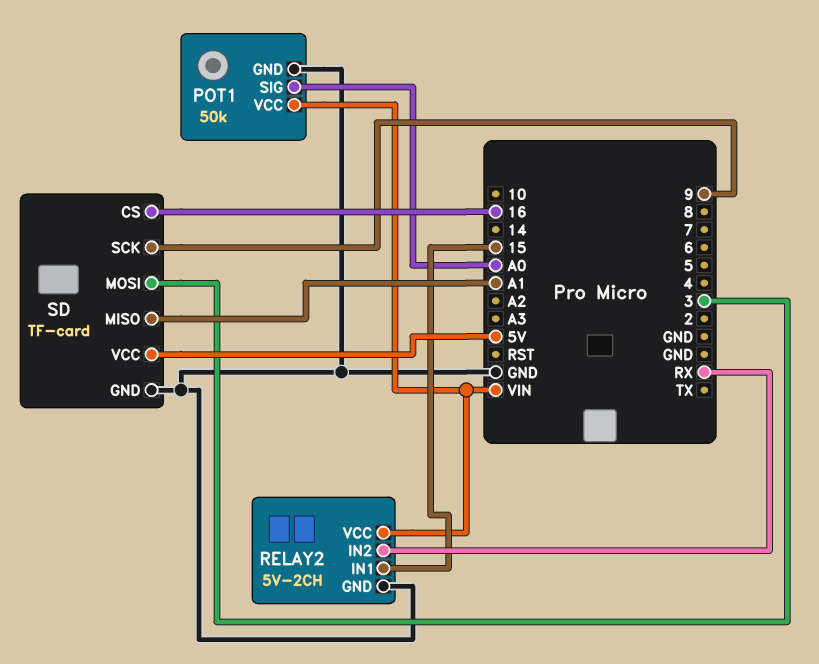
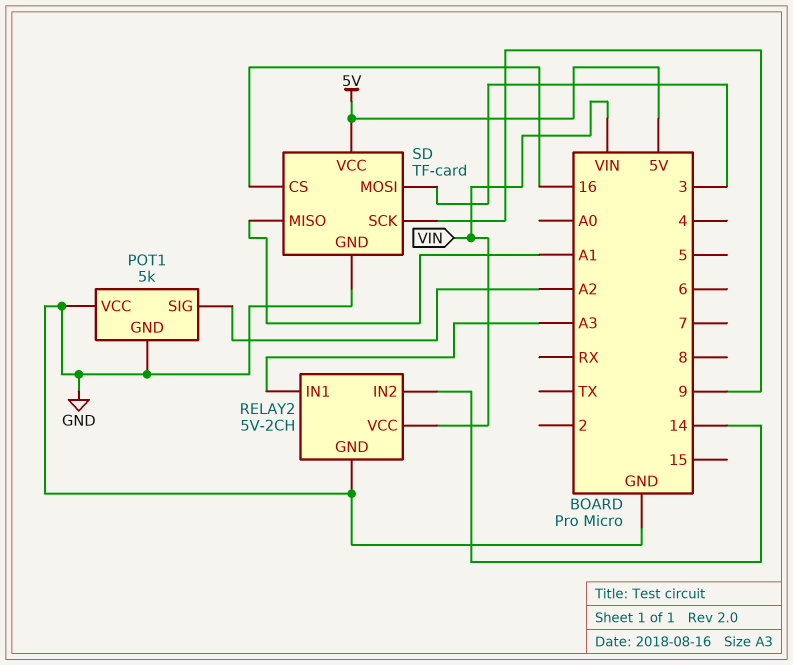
POT1: 50k -> 5k
POT1 pin SIG: A0 -> A2
POT1 pin VCC: VIN -> GND
RELAY2 pin IN1: 15 -> A3
RELAY2 pin IN2: RX -> 14

